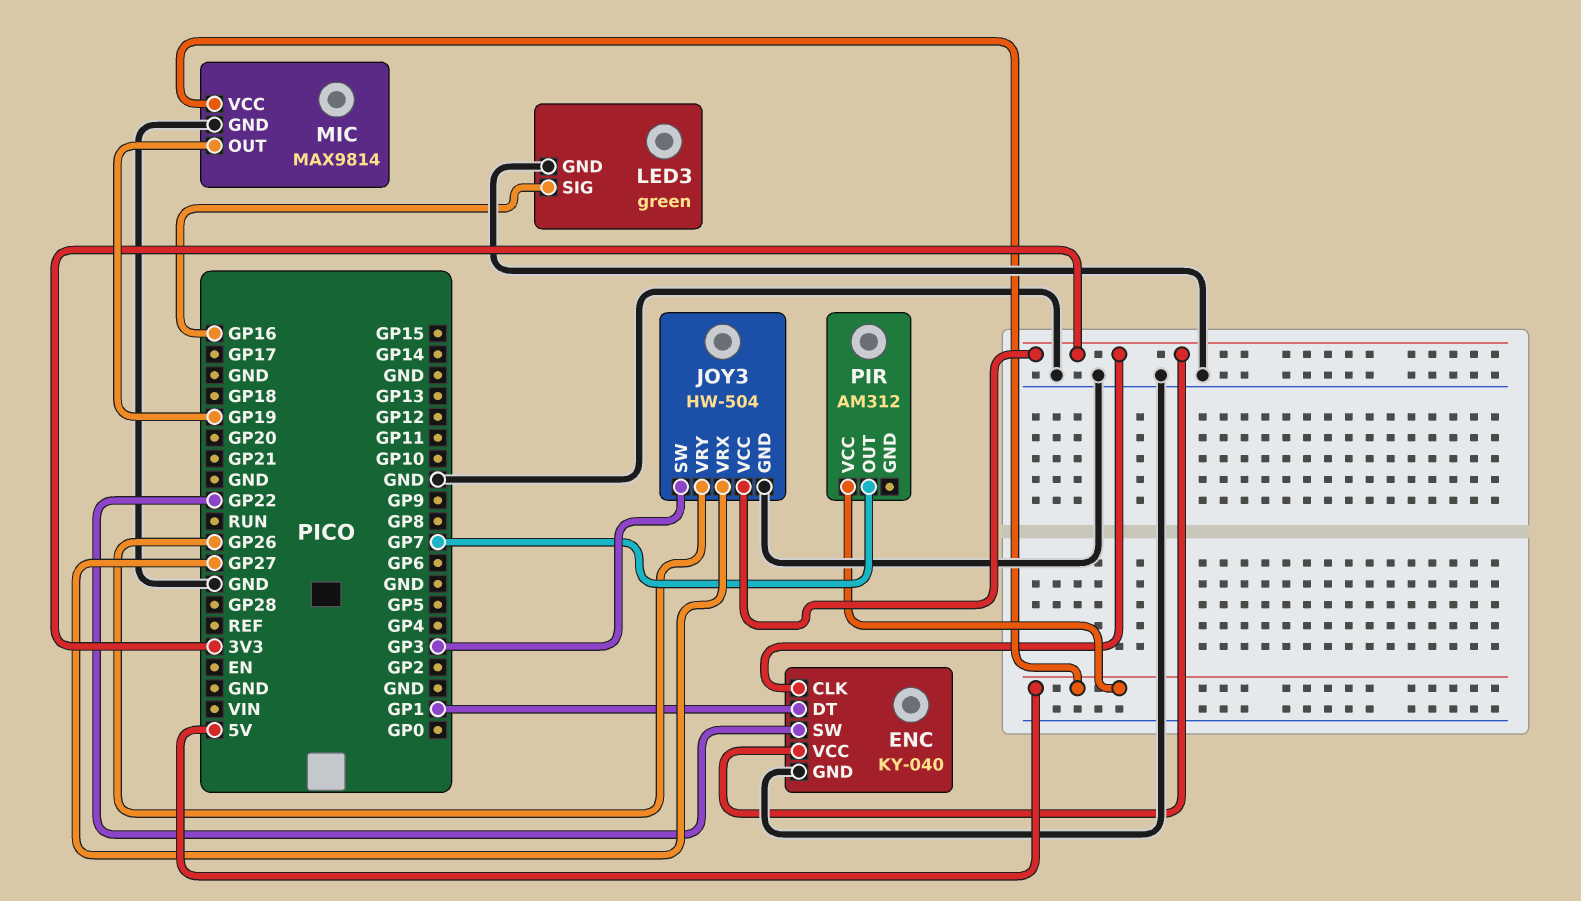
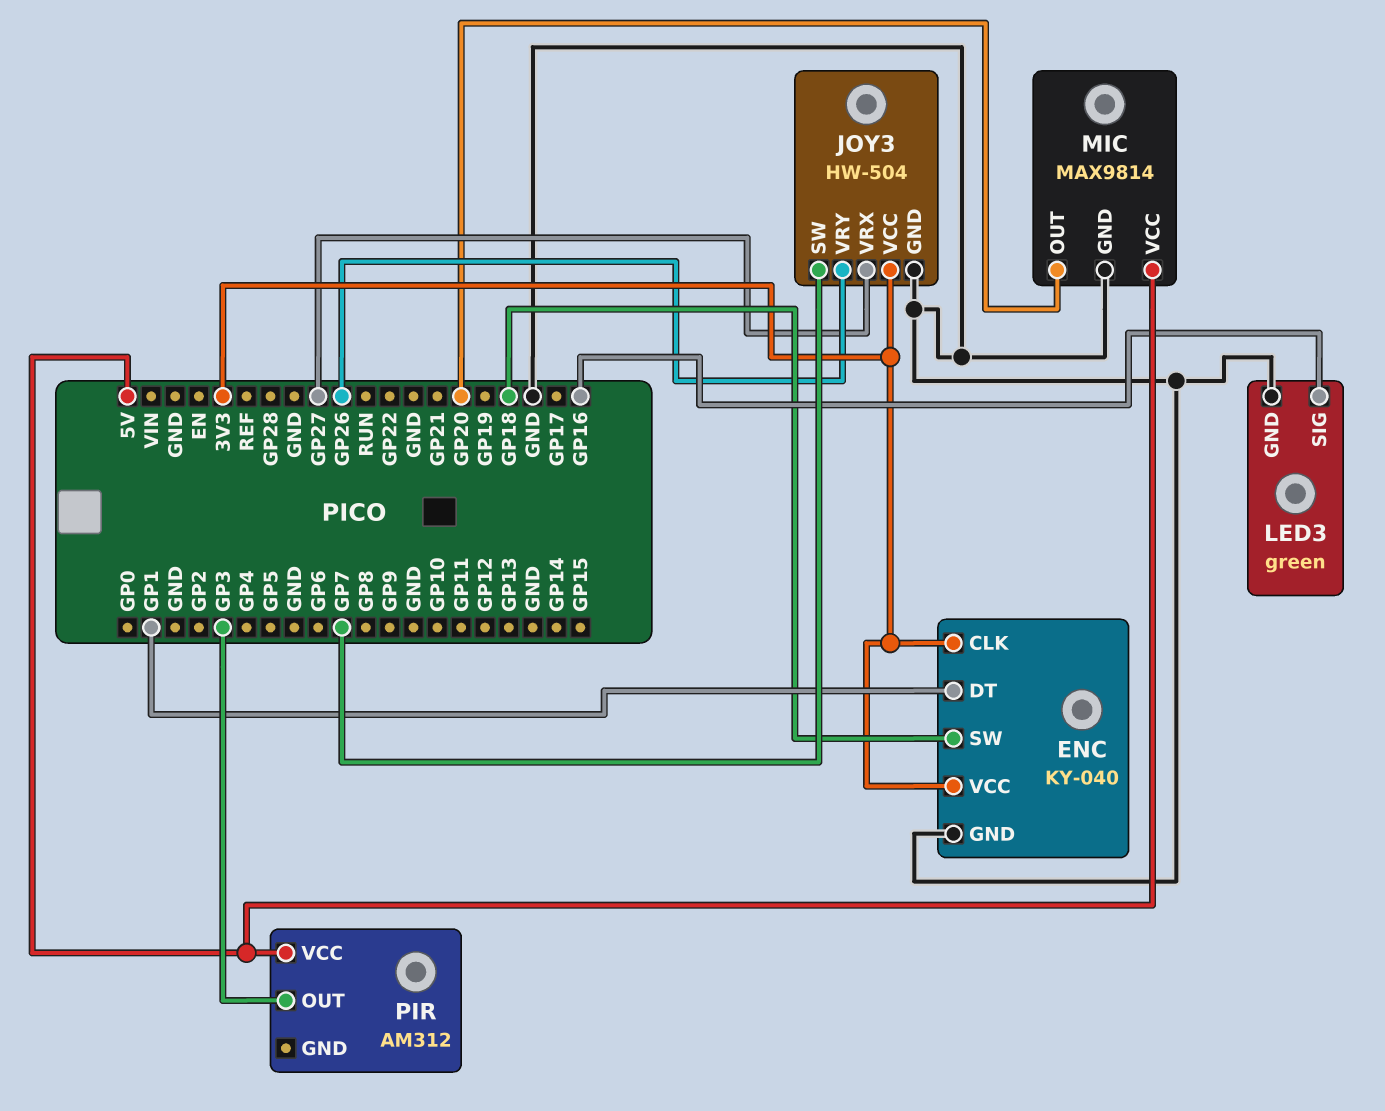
ENC pin SW: GP22 -> GP18
JOY3 pin SW: GP3 -> GP7
MIC pin OUT: GP19 -> GP20
PIR pin OUT: GP7 -> GP3

